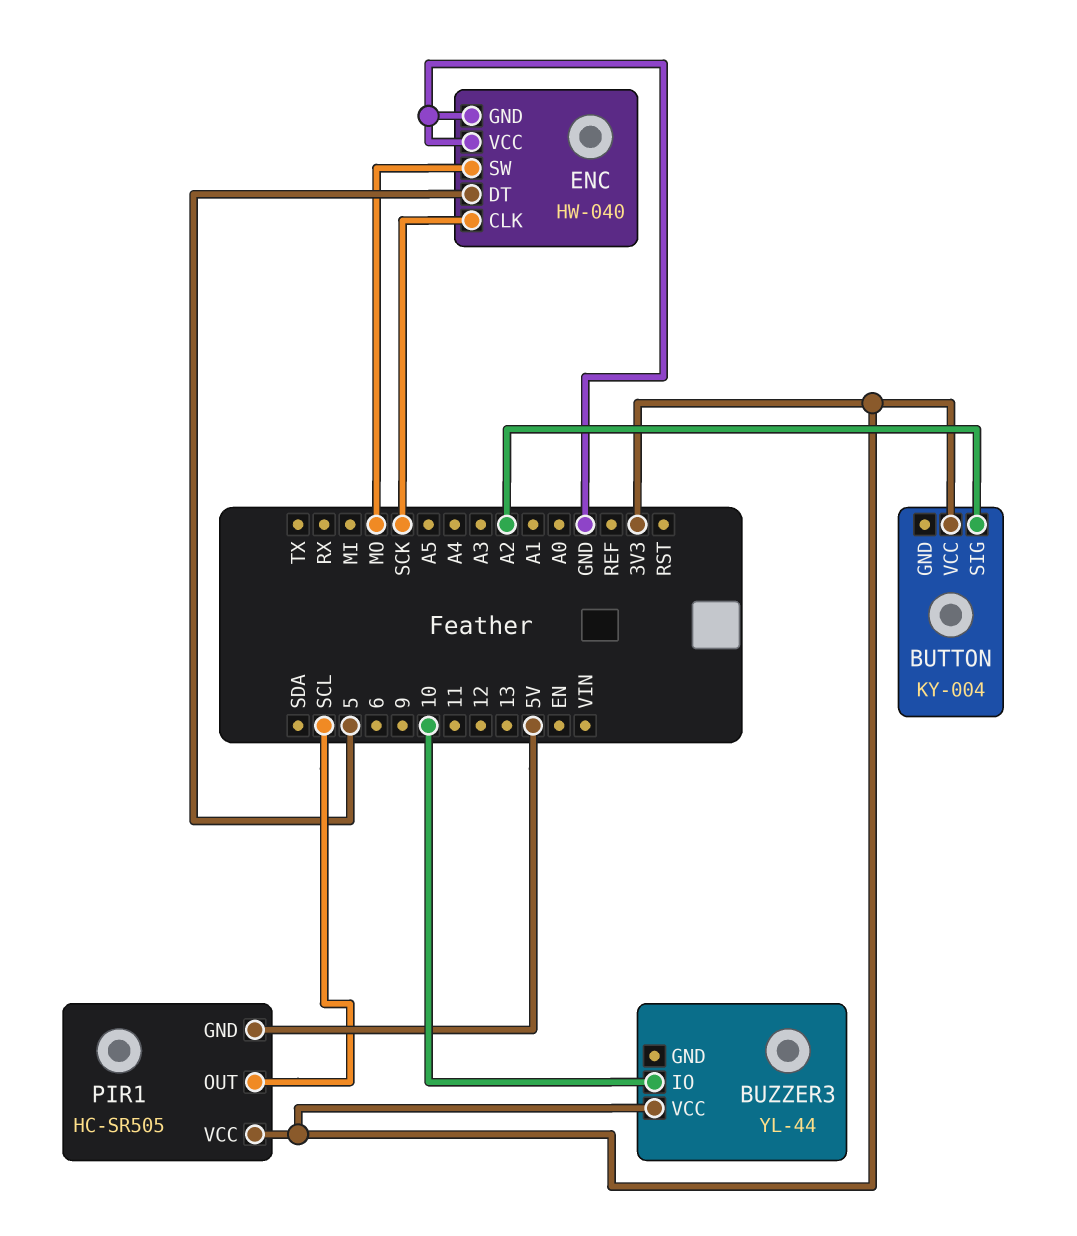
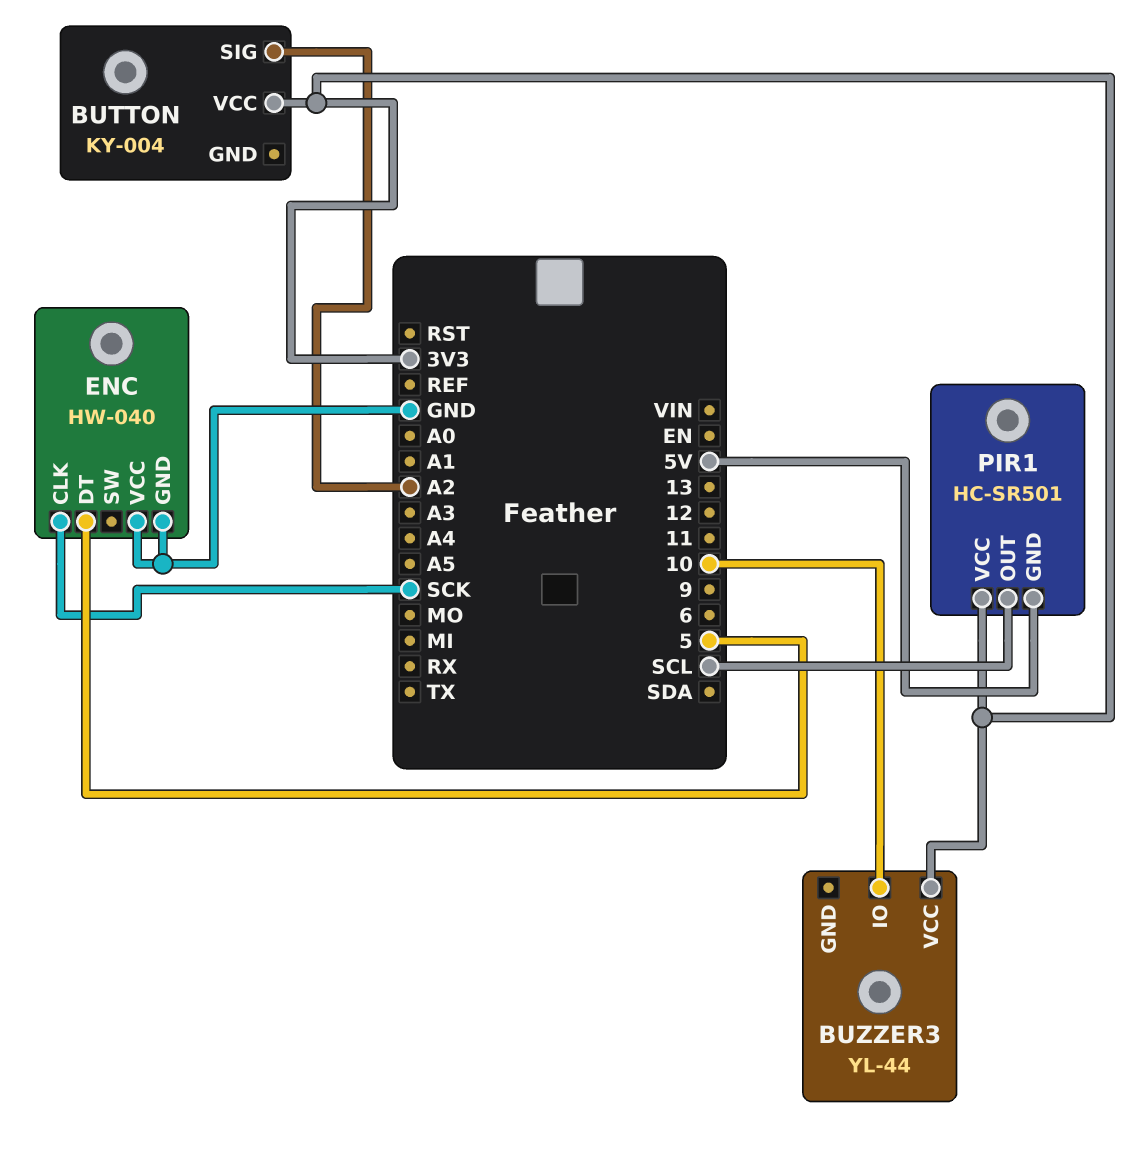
ENC pin SW: MO -> none
PIR1: HC-SR505 -> HC-SR501

